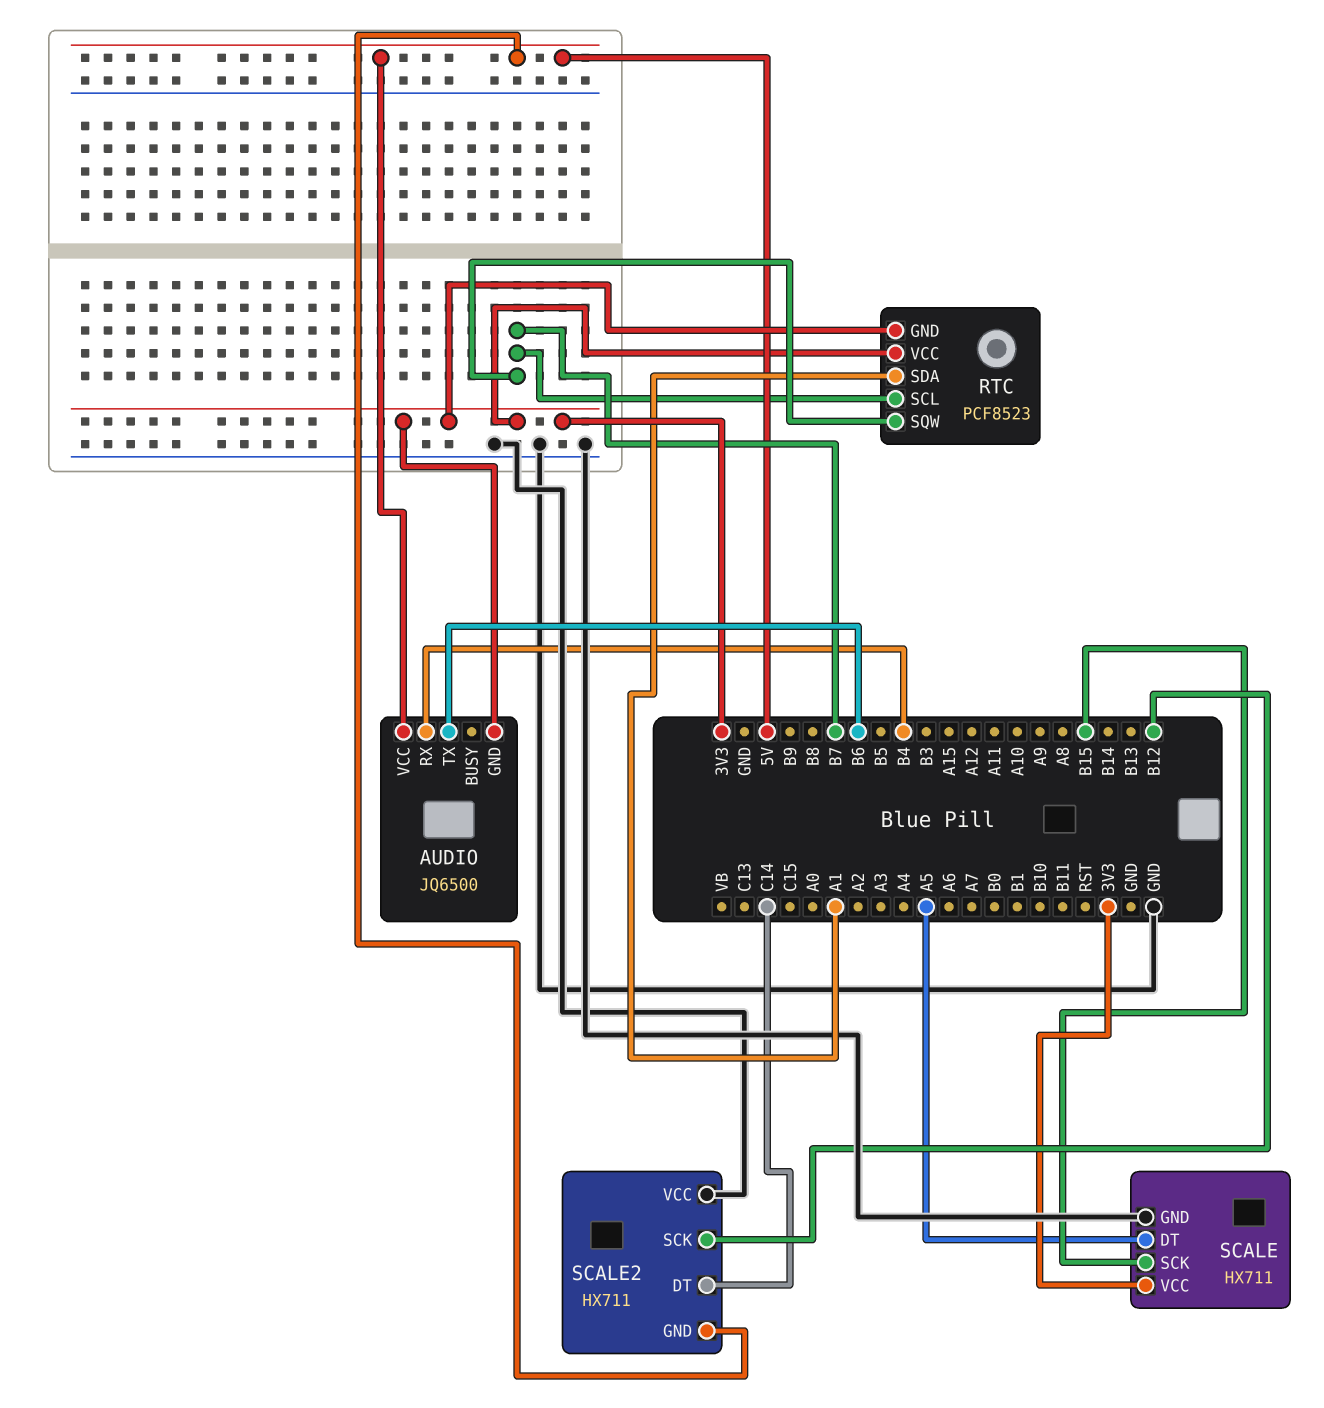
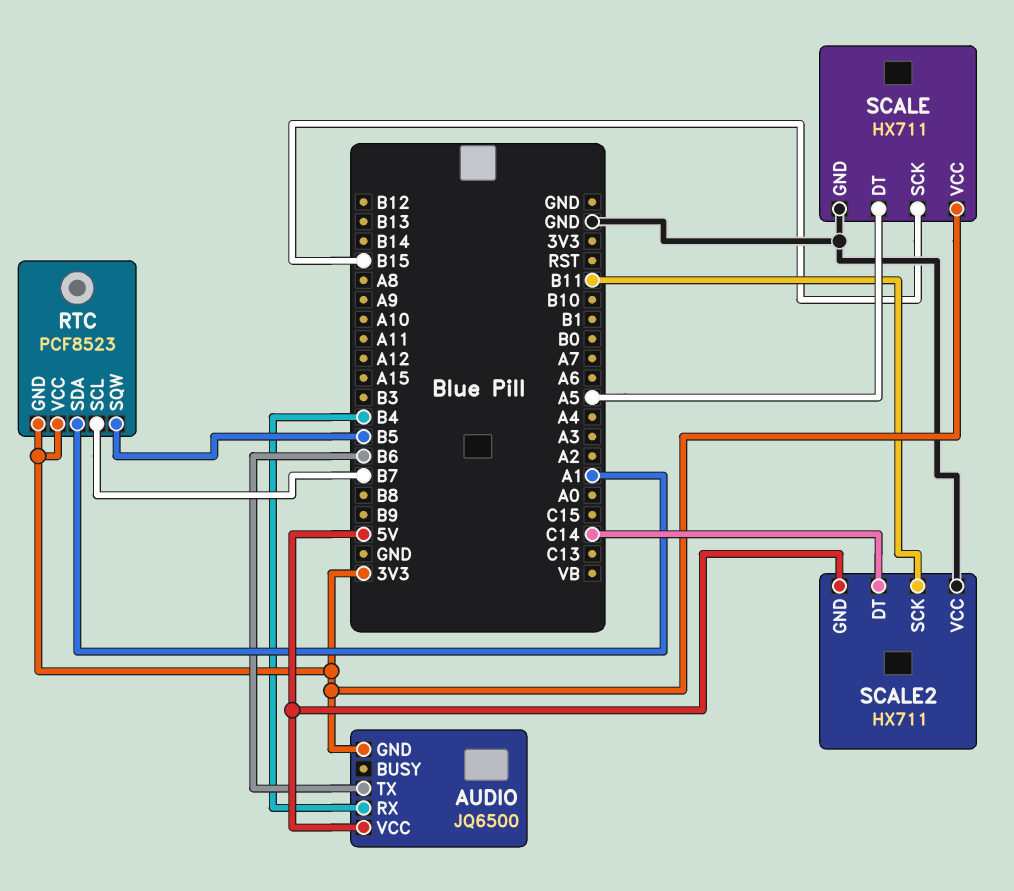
RTC pin SQW: B7 -> B5
SCALE2 pin SCK: B12 -> B11

